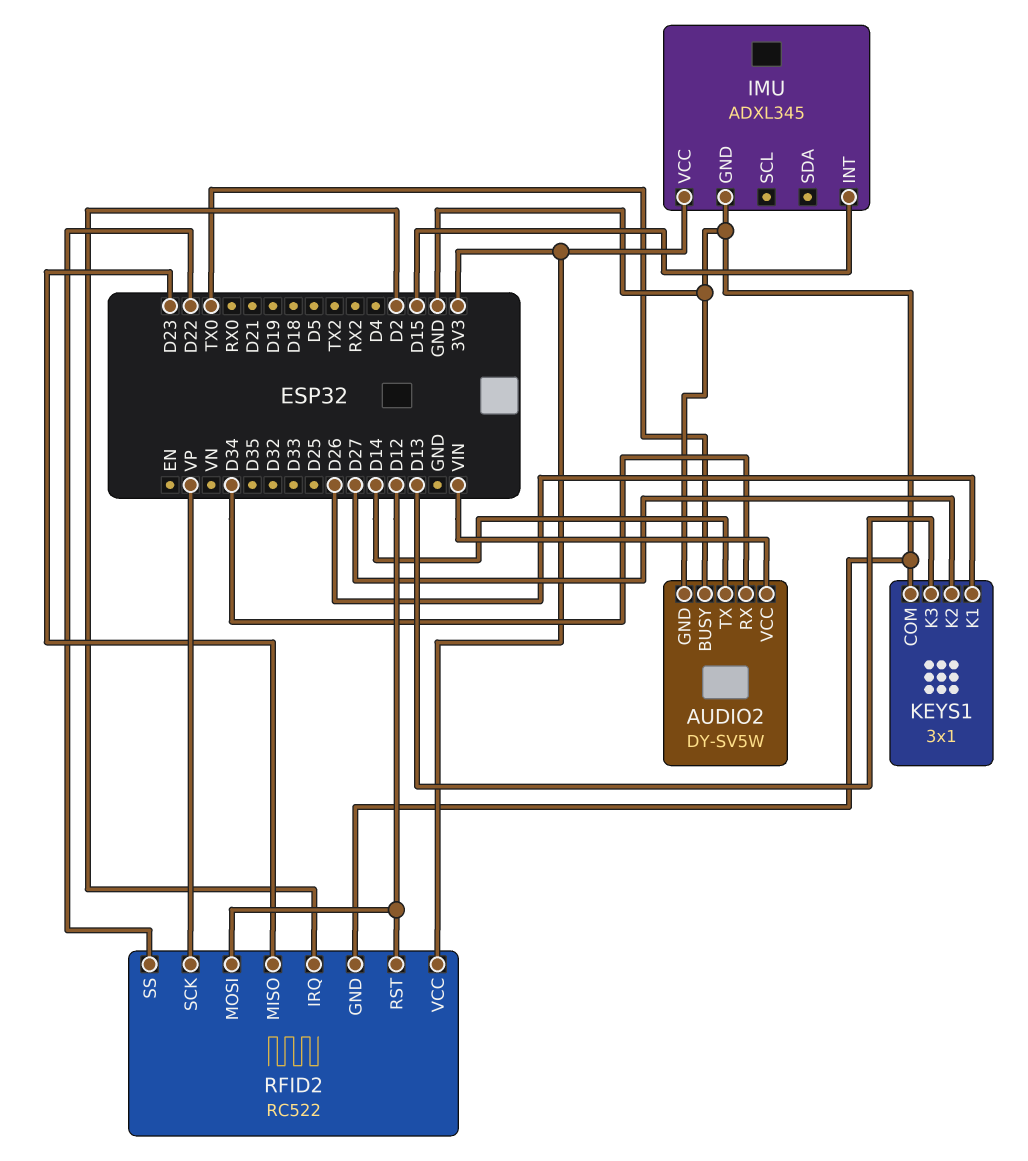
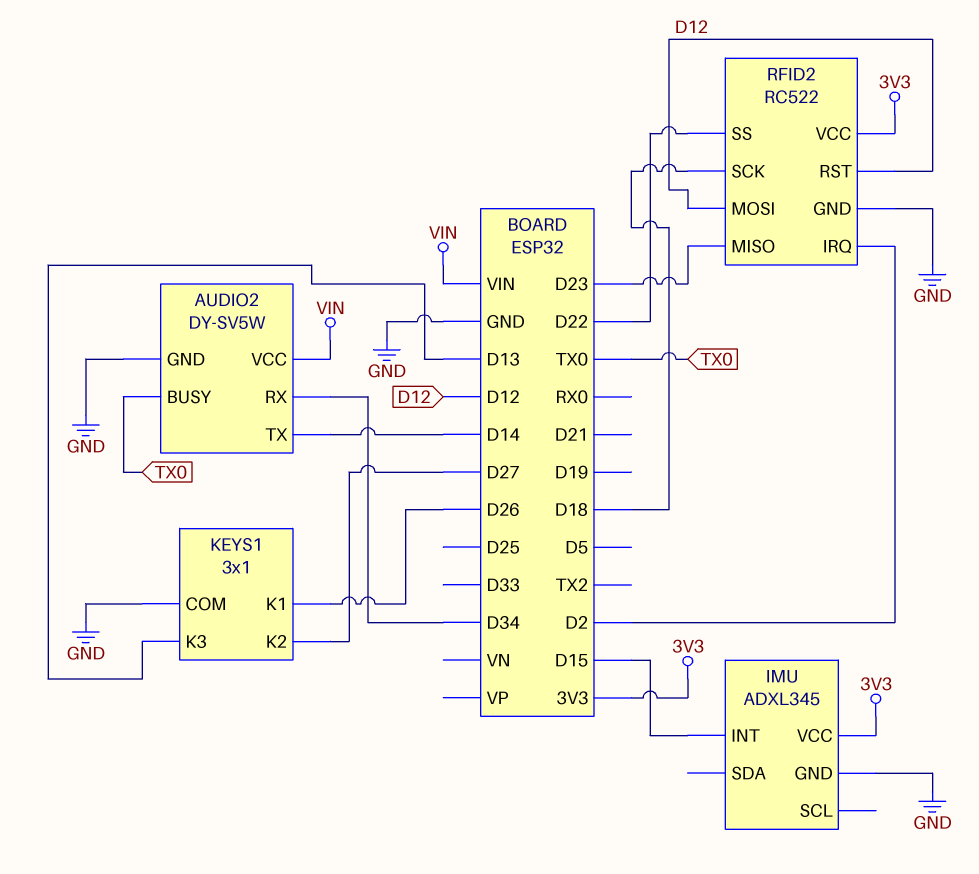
RFID2 pin SCK: VP -> D18

